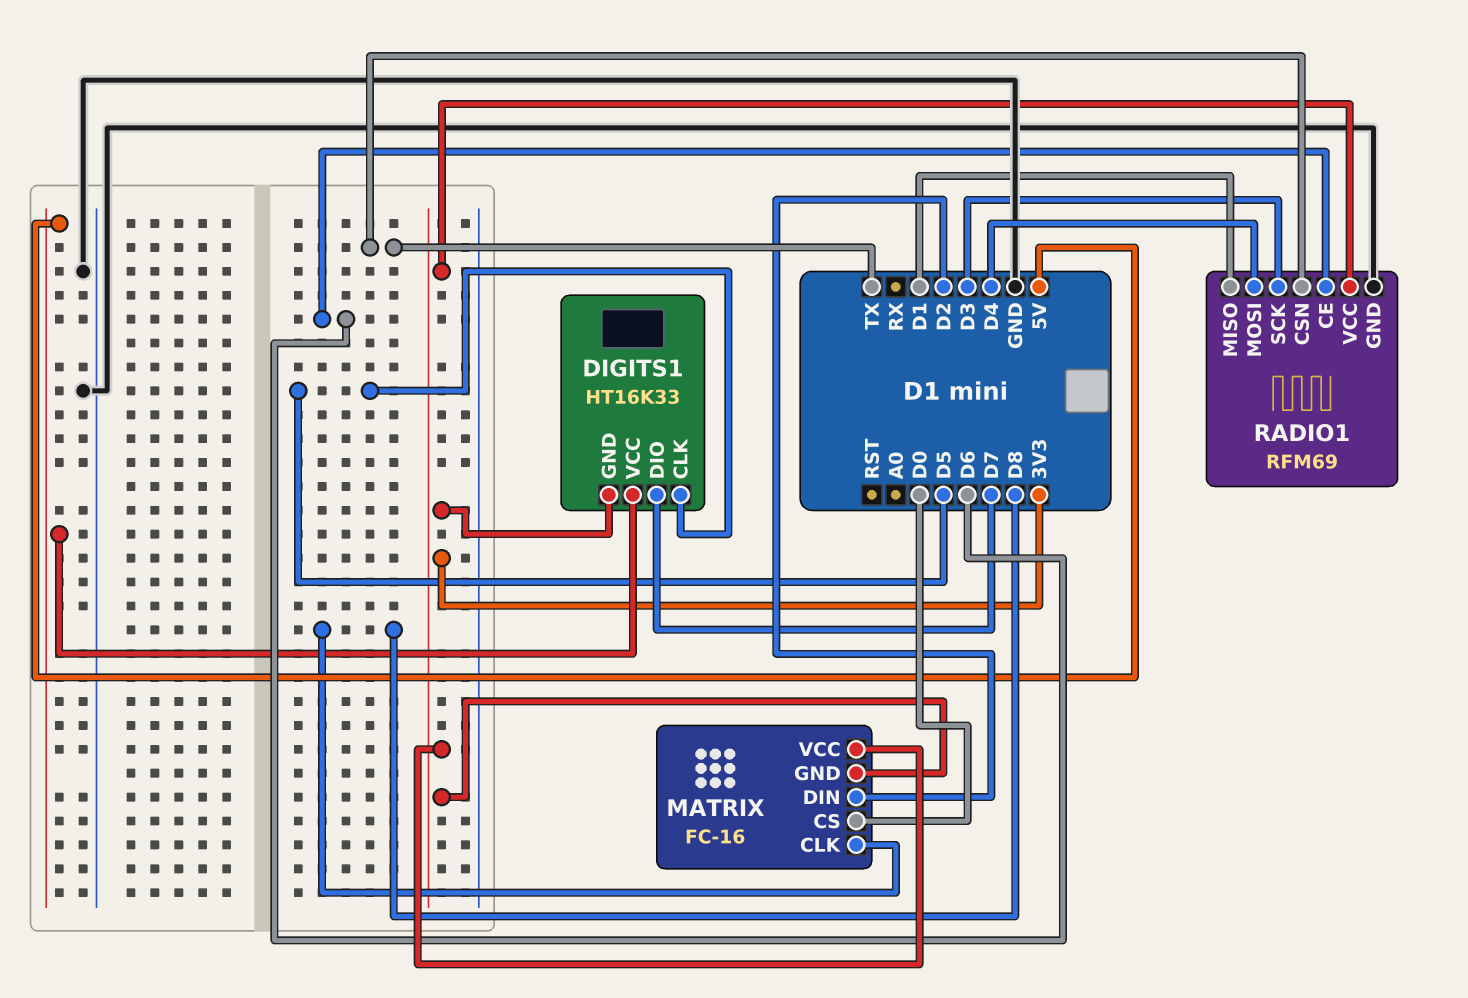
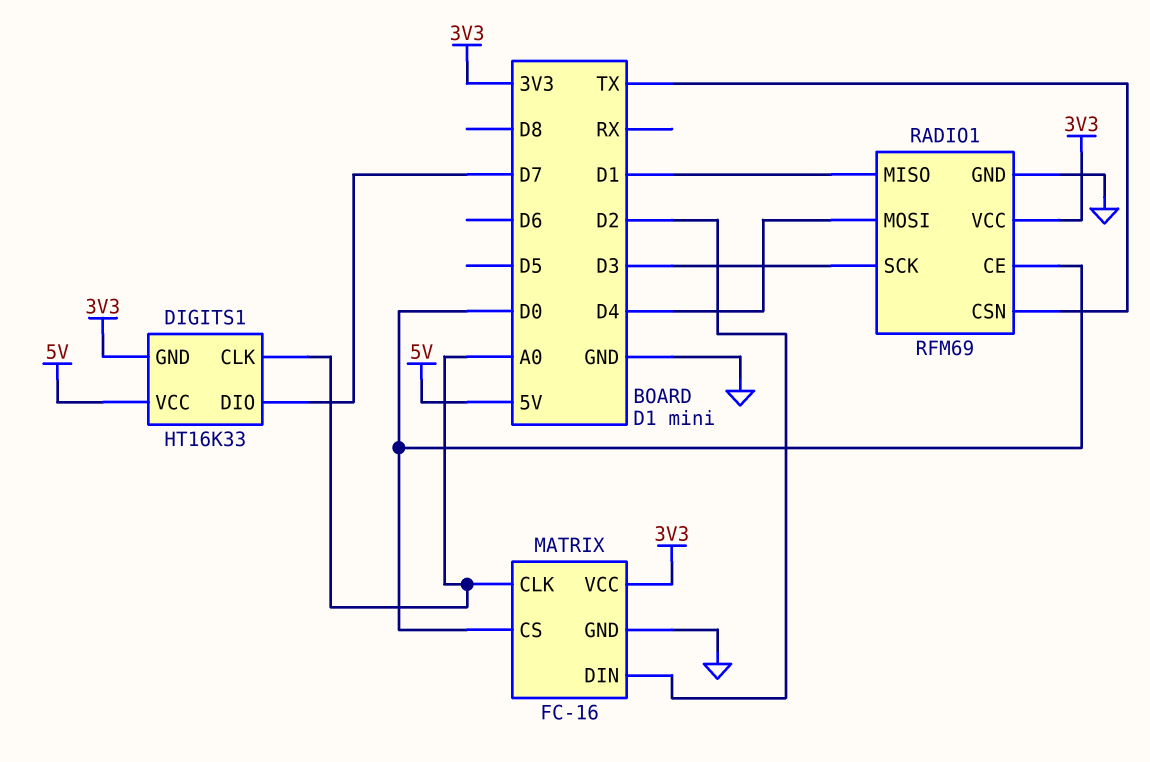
DIGITS1 pin CLK: D5 -> A0
MATRIX pin CLK: D8 -> A0
MATRIX pin GND: 3V3 -> GND
RADIO1 pin CE: D6 -> D0

